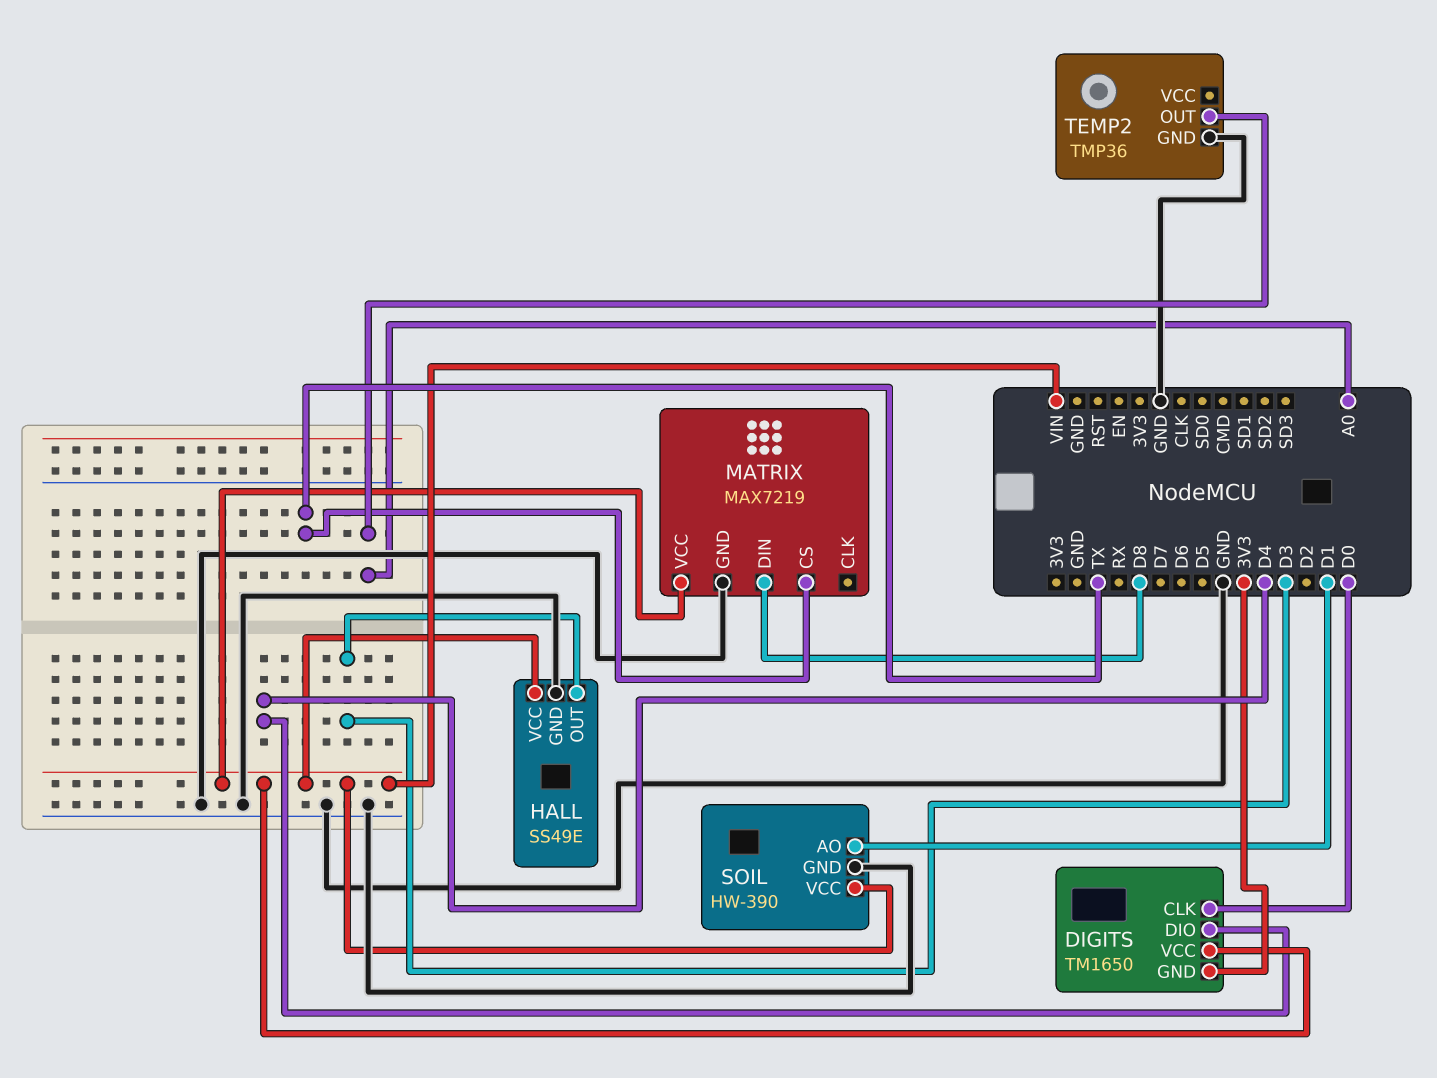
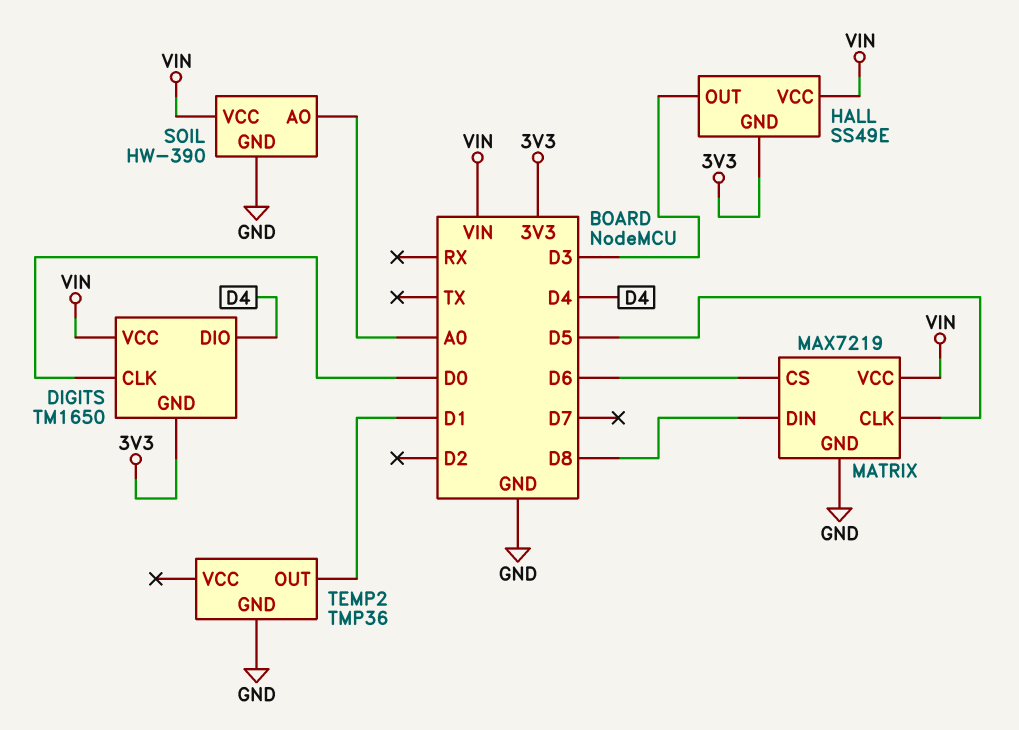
HALL pin GND: GND -> 3V3
MATRIX pin CLK: none -> D5
MATRIX pin CS: TX -> D6
SOIL pin AO: D1 -> A0
TEMP2 pin OUT: A0 -> D1

